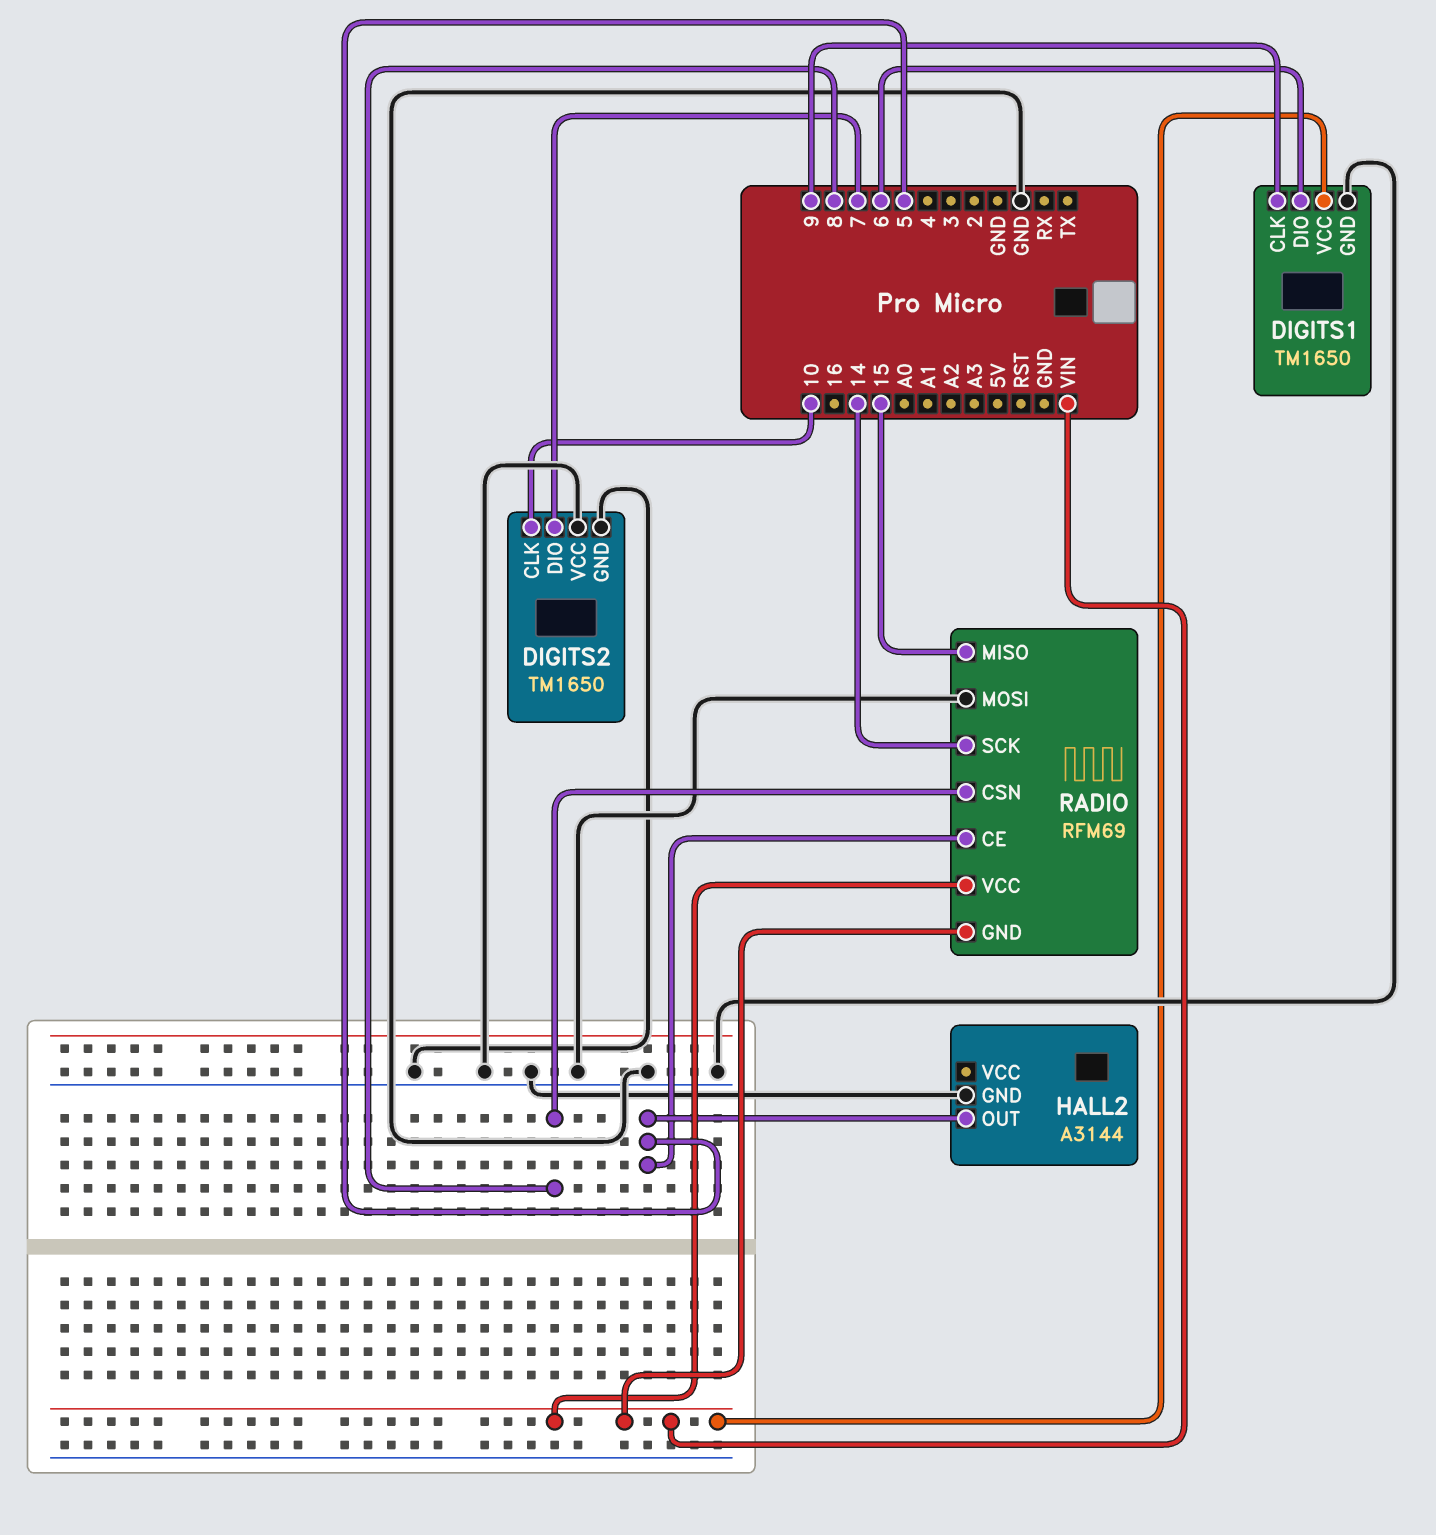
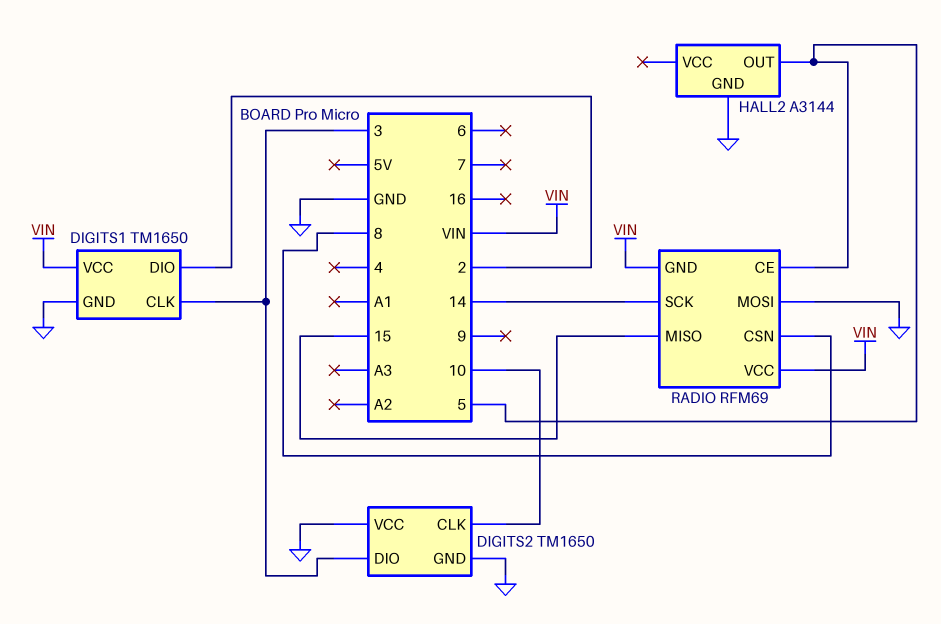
DIGITS1 pin CLK: 9 -> 3
DIGITS1 pin DIO: 6 -> 2
DIGITS2 pin DIO: 7 -> 3

